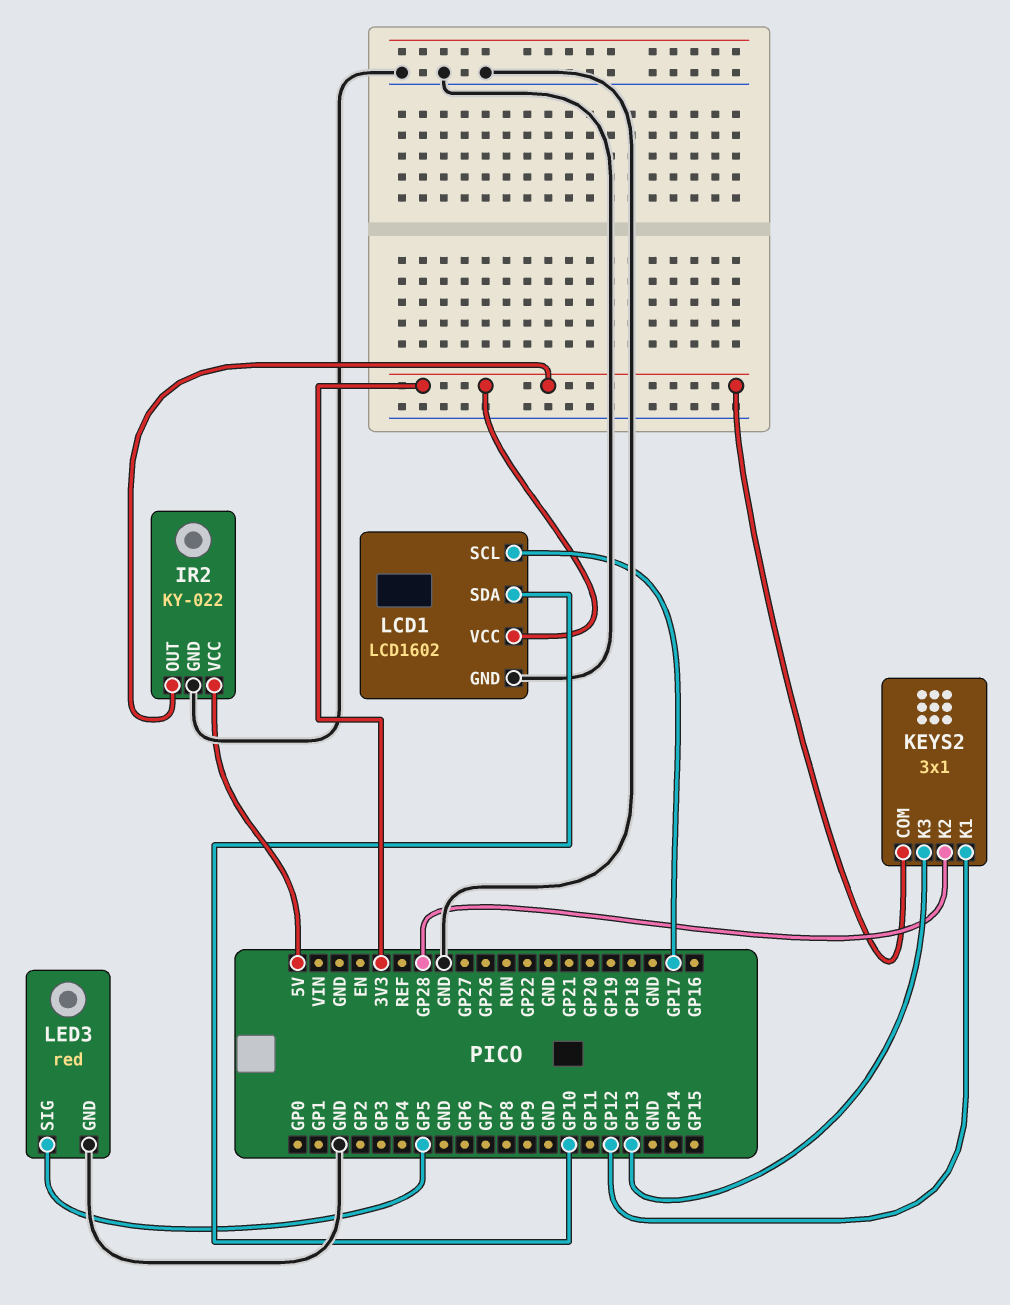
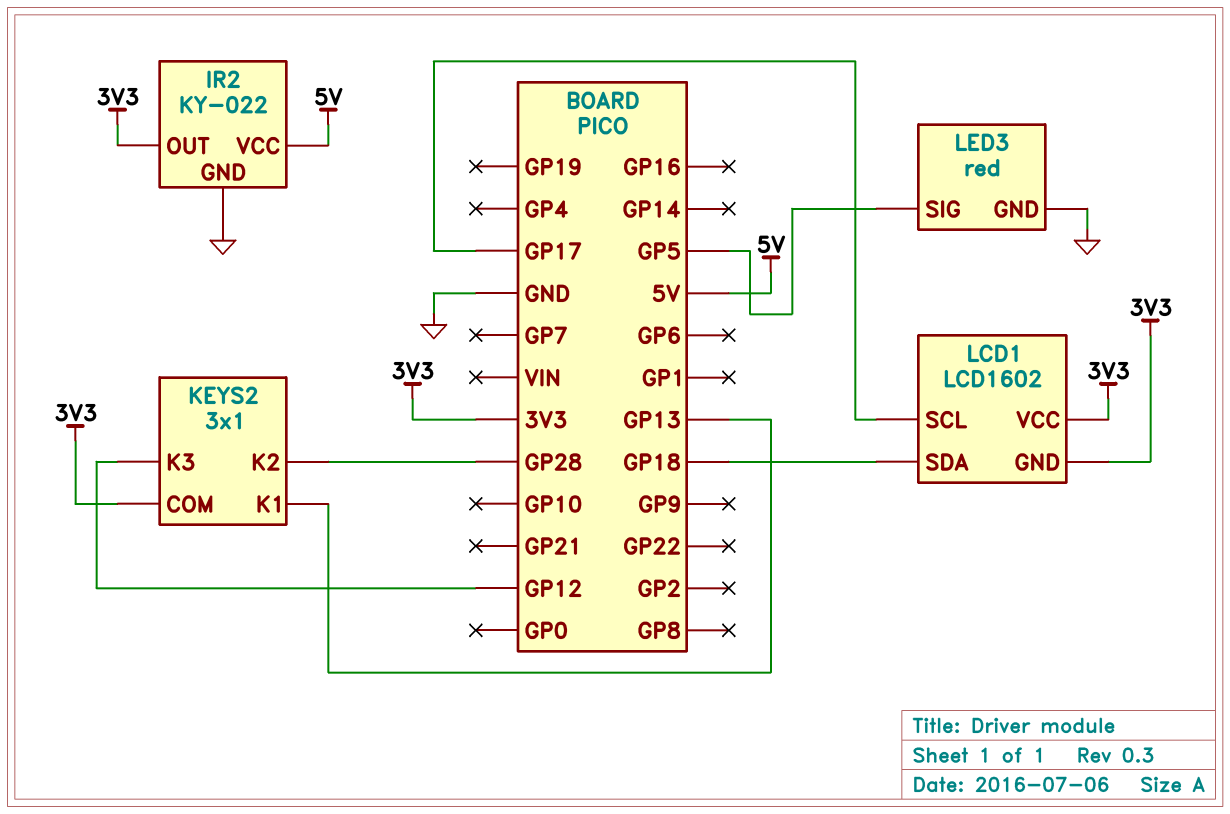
KEYS2 pin K1: GP12 -> GP13
KEYS2 pin K3: GP13 -> GP12
LCD1 pin GND: GND -> 3V3
LCD1 pin SDA: GP10 -> GP18

